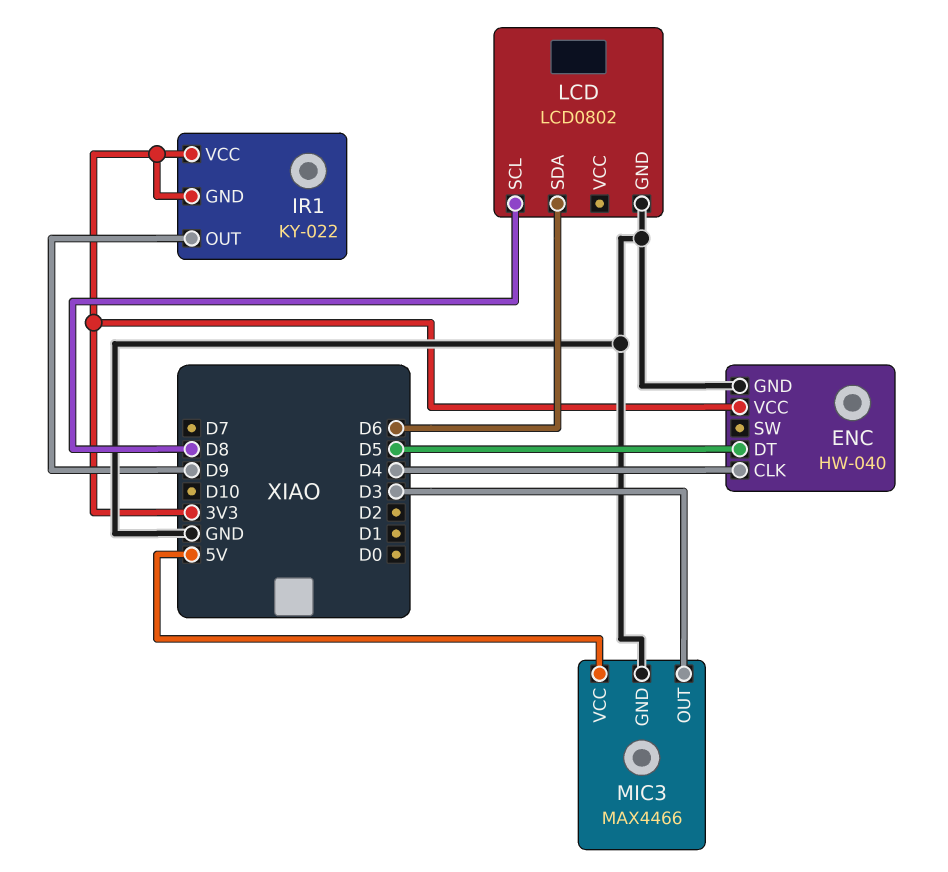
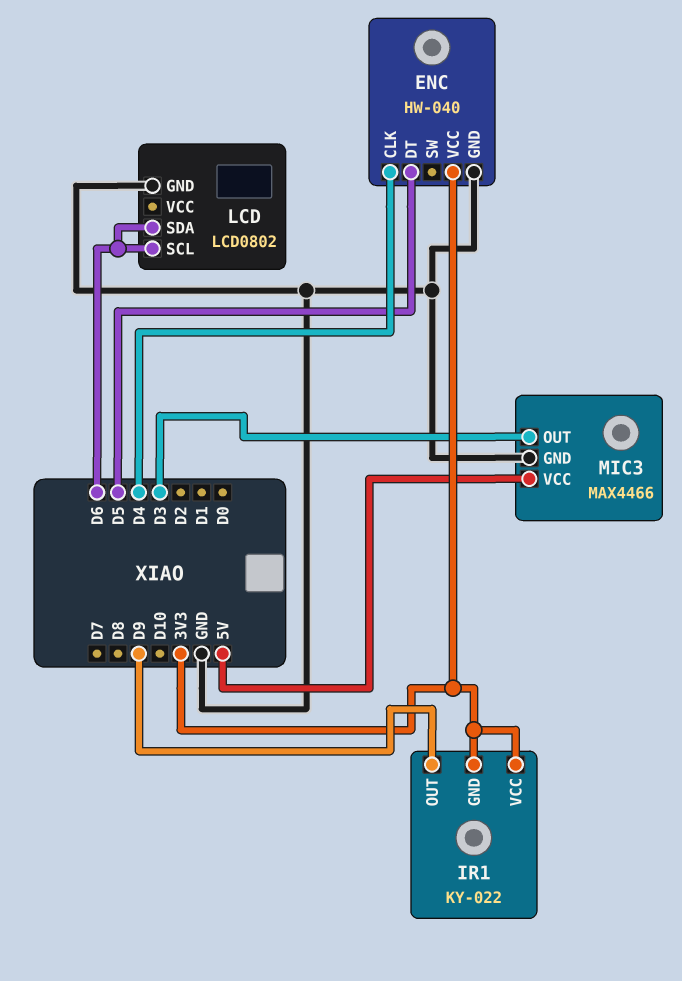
LCD pin SCL: D8 -> D6

